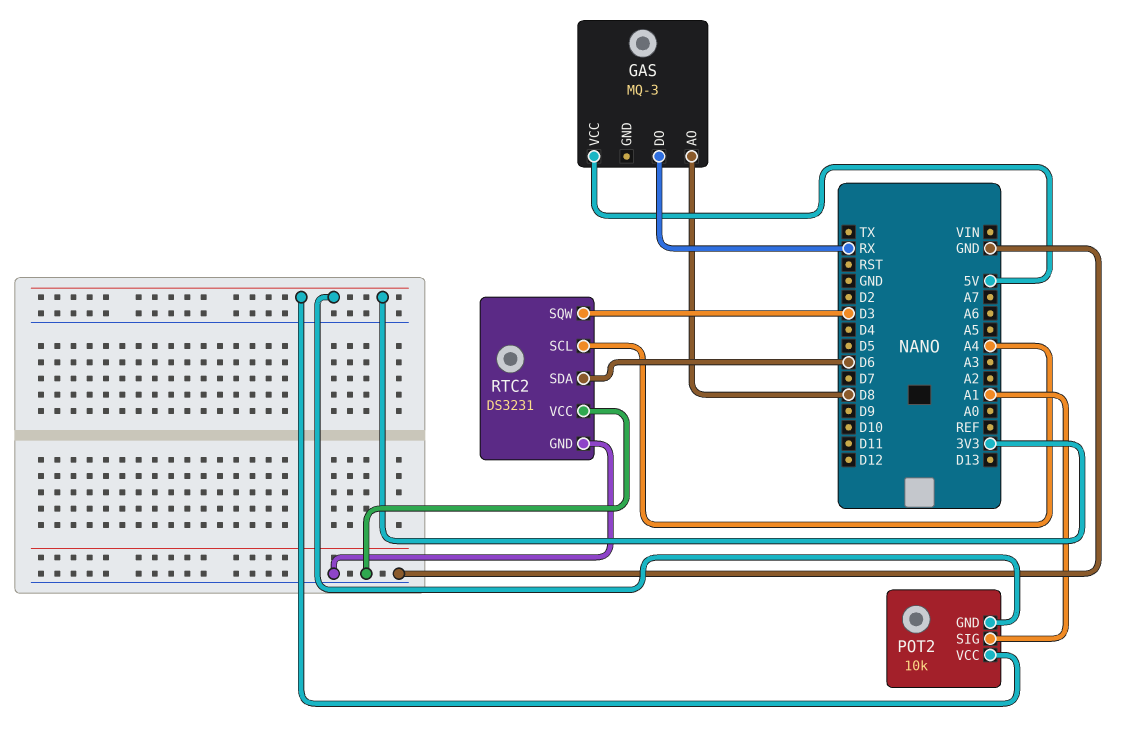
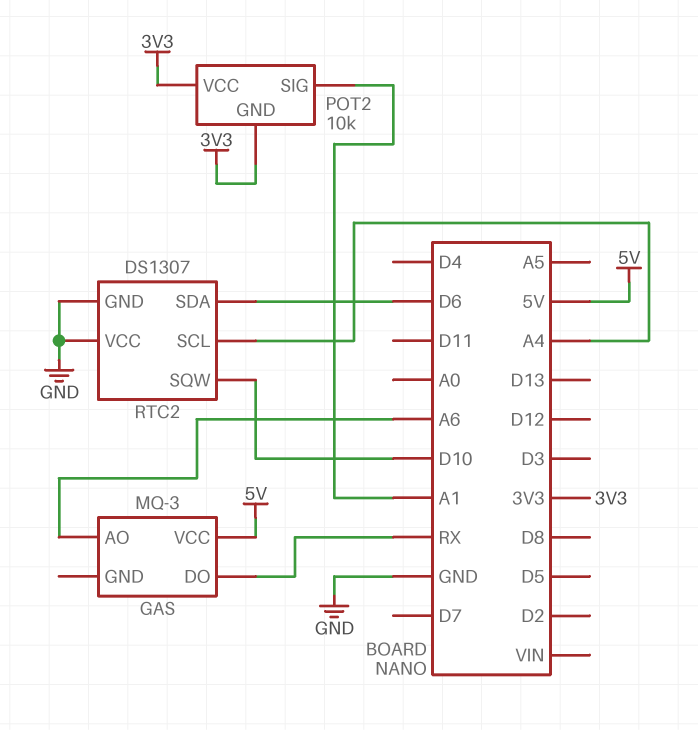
GAS pin AO: D8 -> A6
RTC2: DS3231 -> DS1307
RTC2 pin SQW: D3 -> D10

